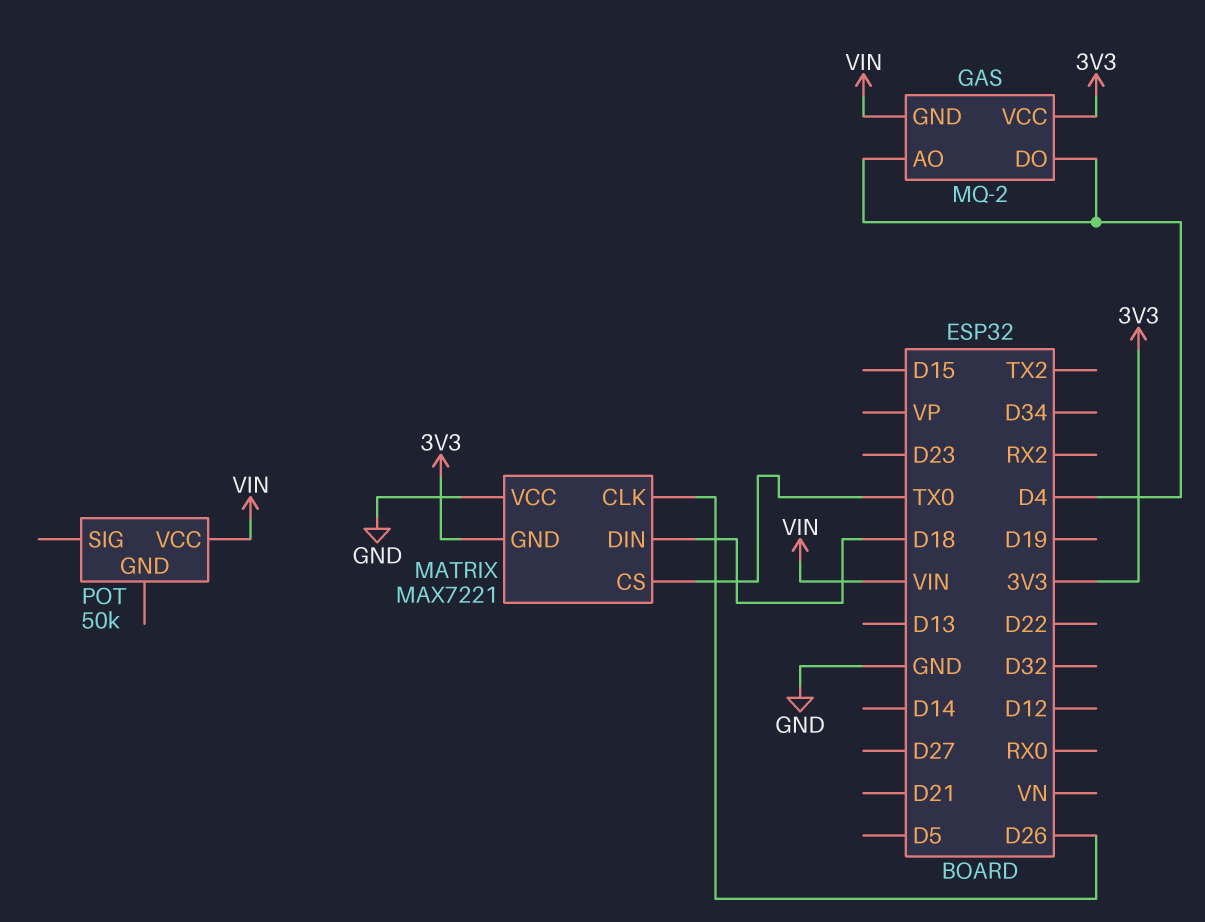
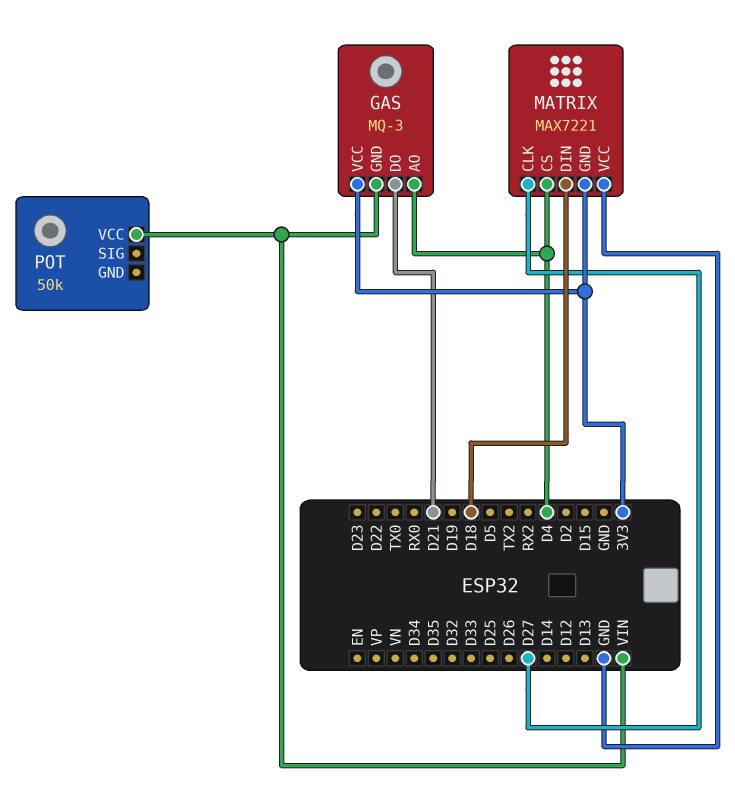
GAS: MQ-2 -> MQ-3
GAS pin DO: D4 -> D21
MATRIX pin CLK: D26 -> D27
MATRIX pin CS: TX0 -> D4

